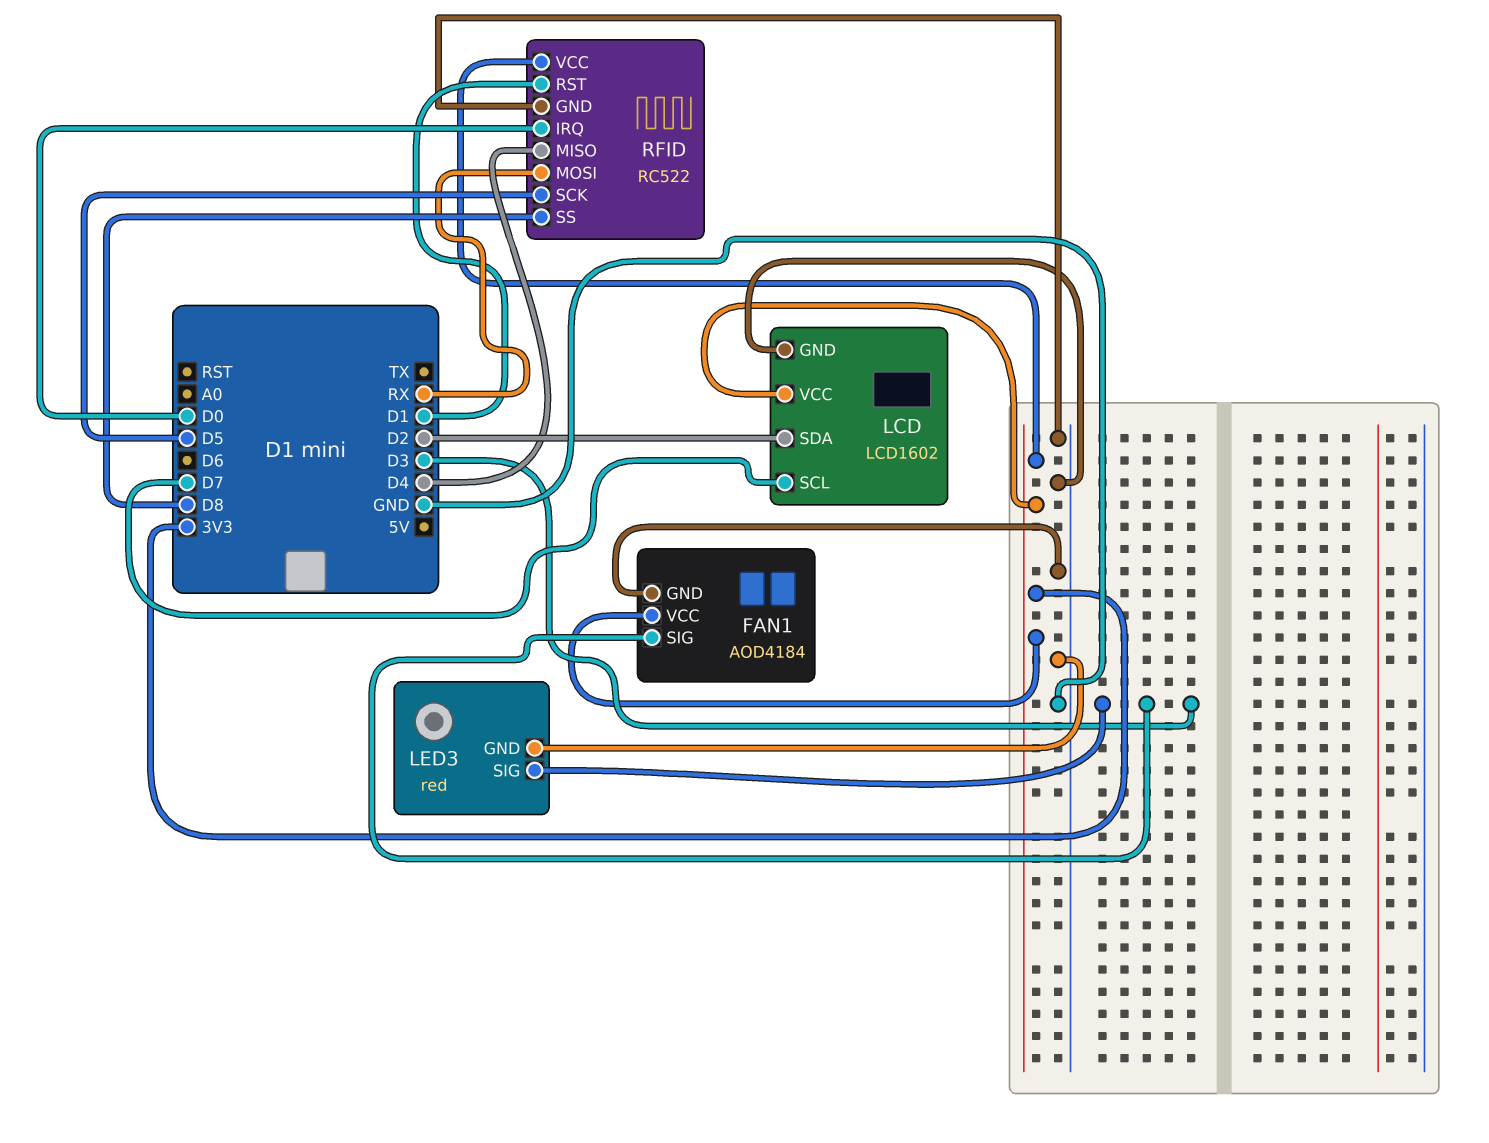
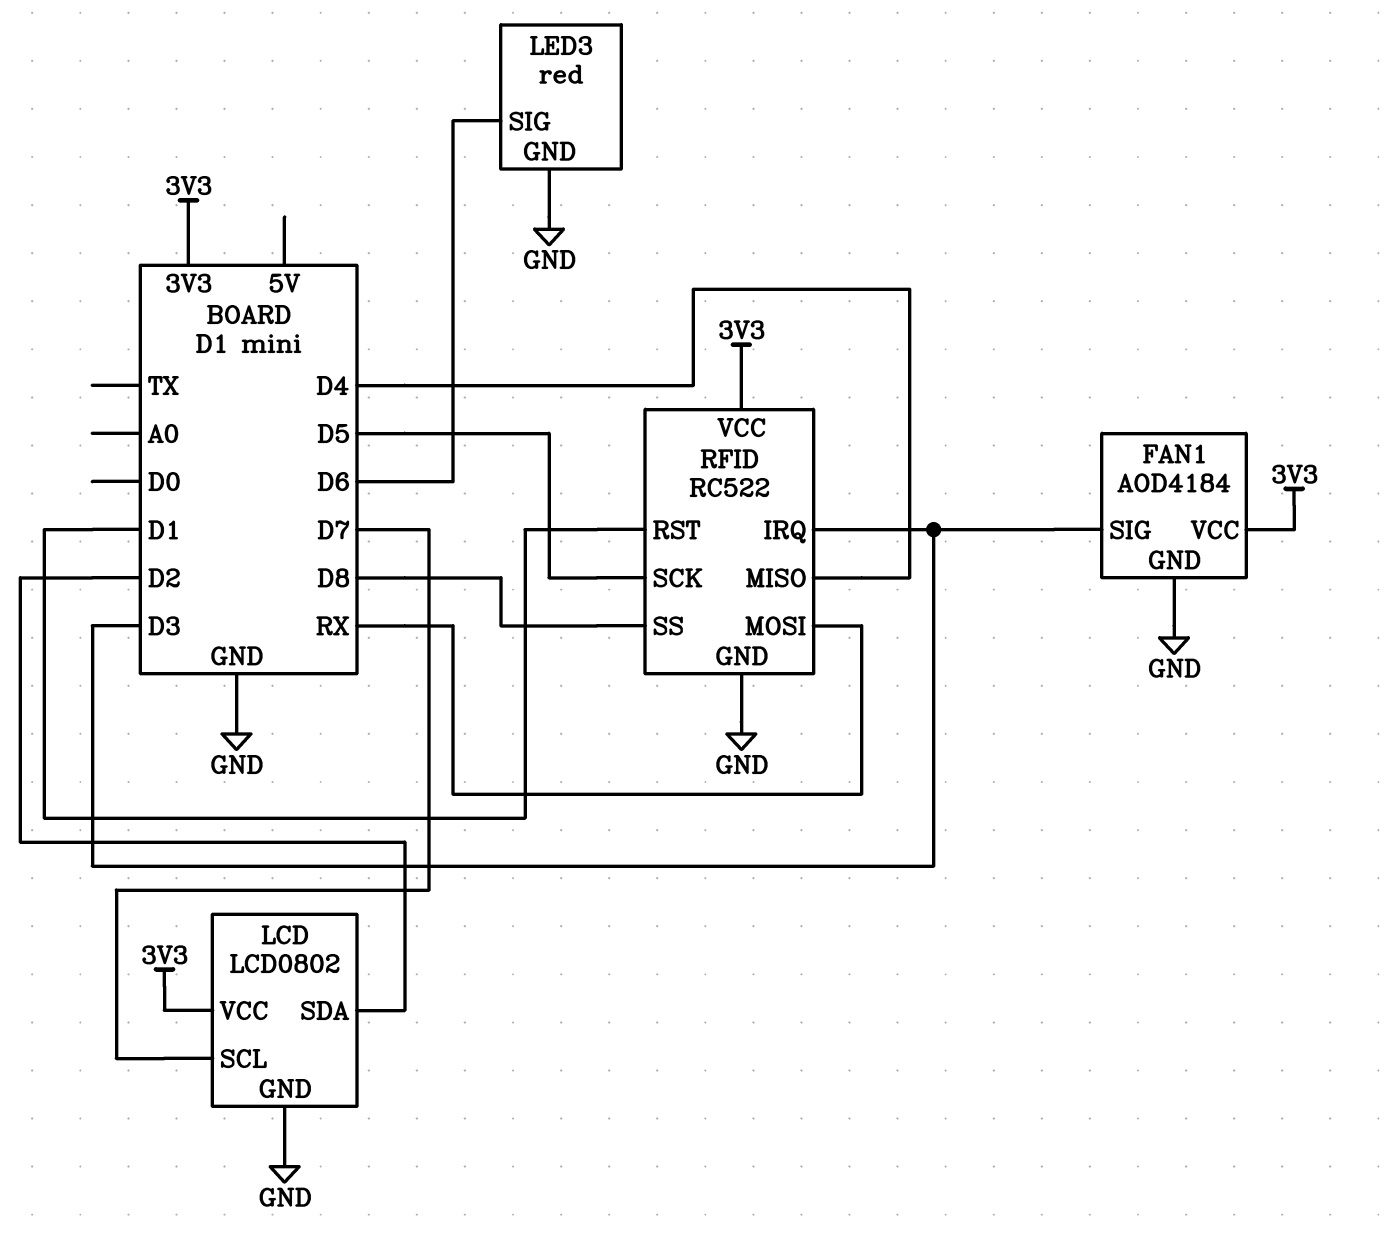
LCD: LCD1602 -> LCD0802
LED3 pin SIG: D3 -> D6
RFID pin IRQ: D0 -> D3

